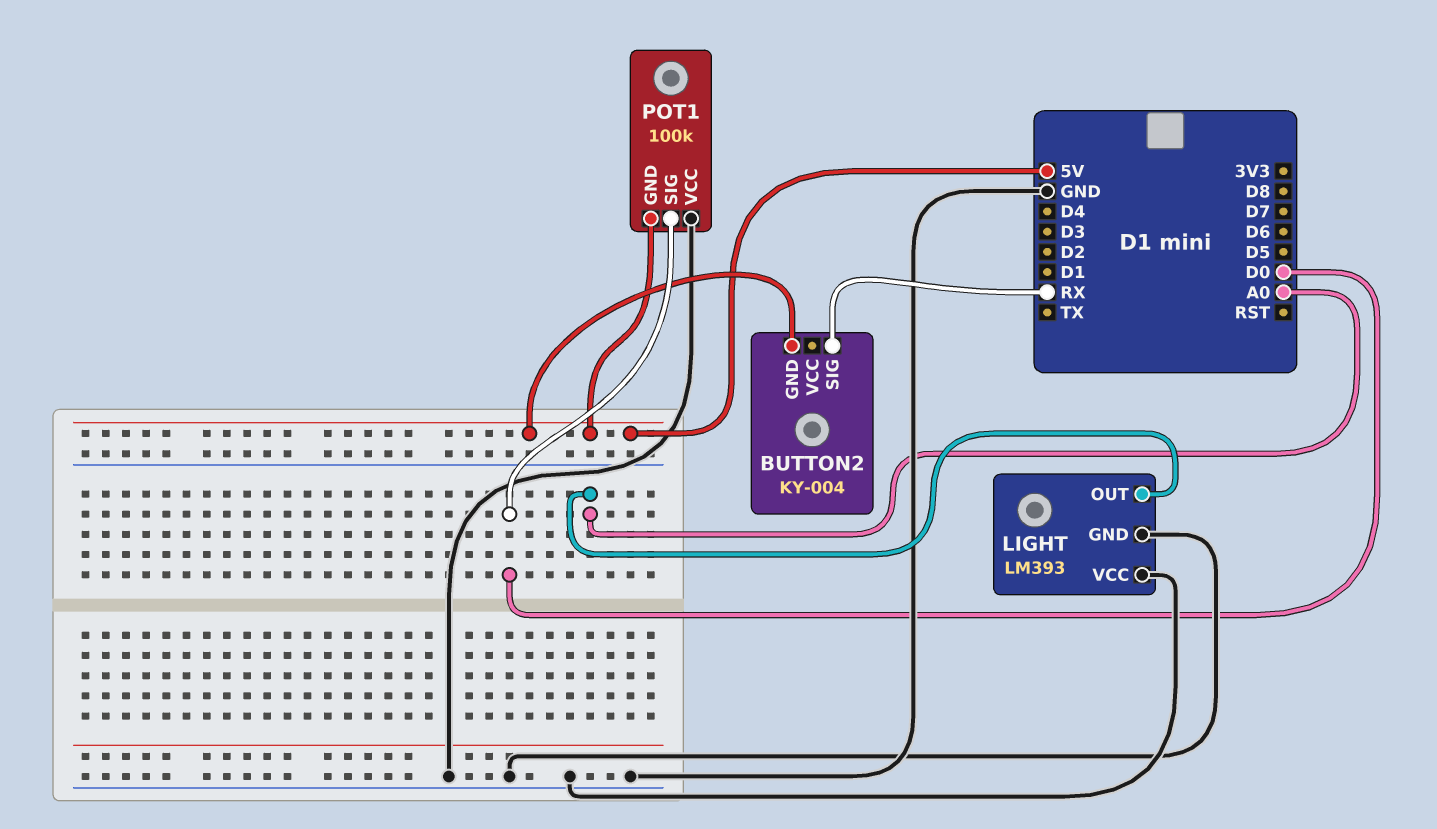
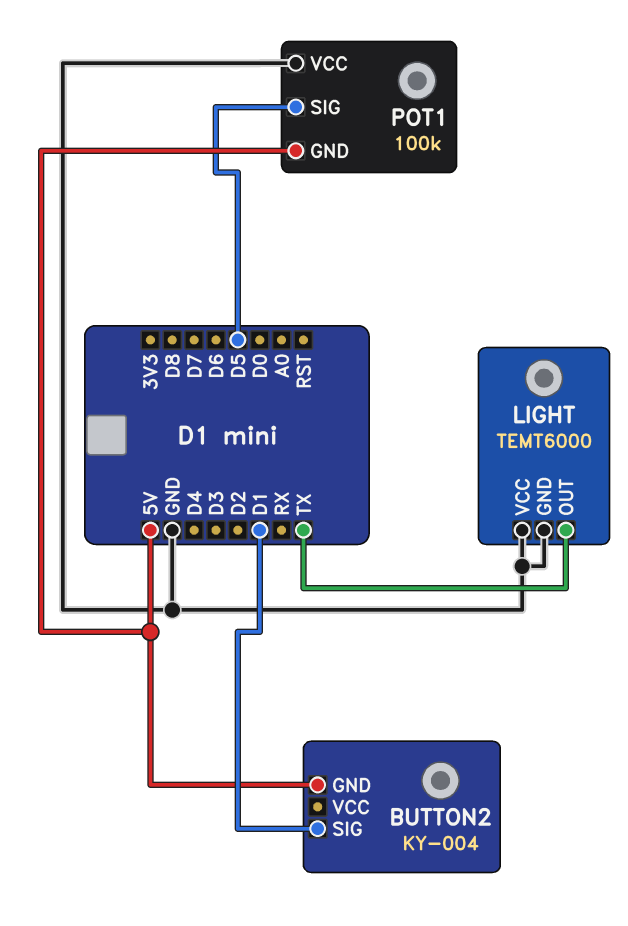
BUTTON2 pin SIG: RX -> D1
LIGHT: LM393 -> TEMT6000
LIGHT pin OUT: A0 -> TX
POT1 pin SIG: D0 -> D5

